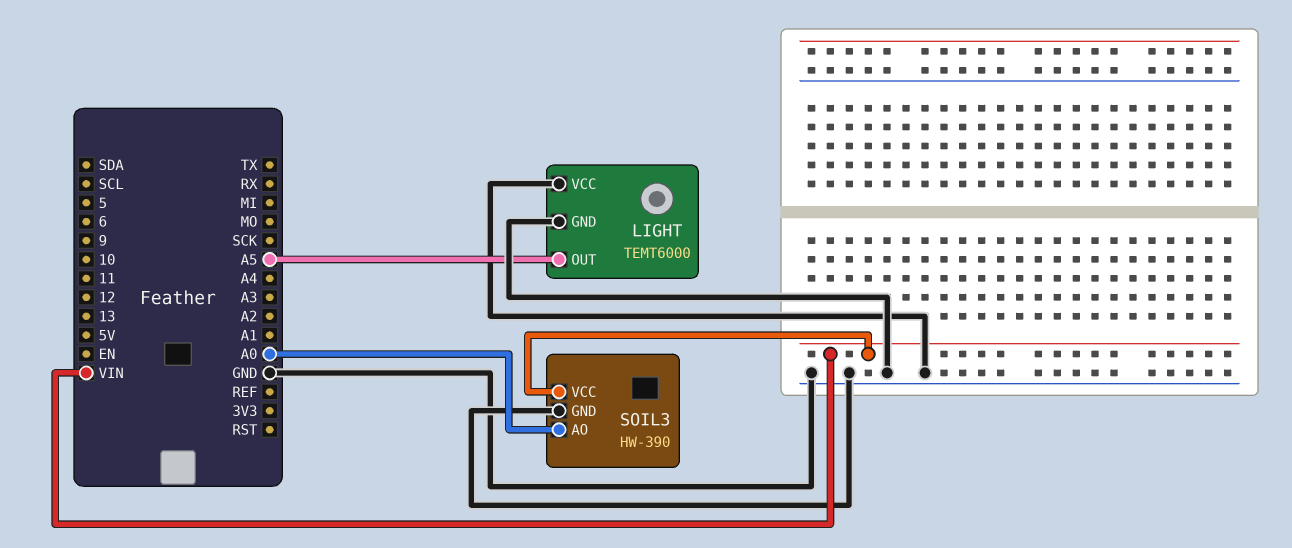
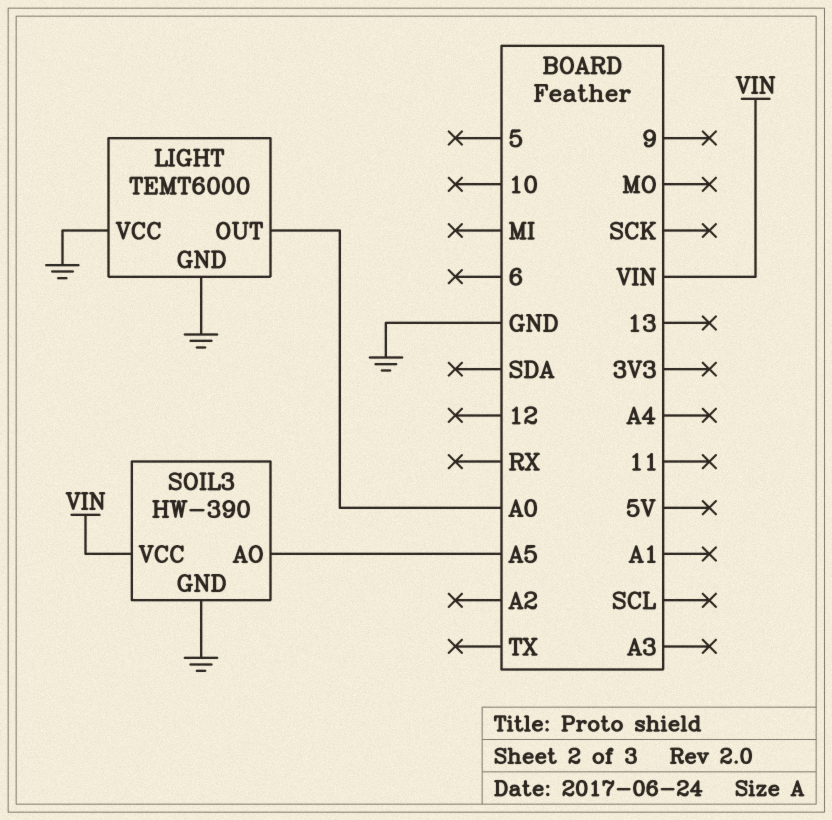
LIGHT pin OUT: A5 -> A0
SOIL3 pin AO: A0 -> A5

